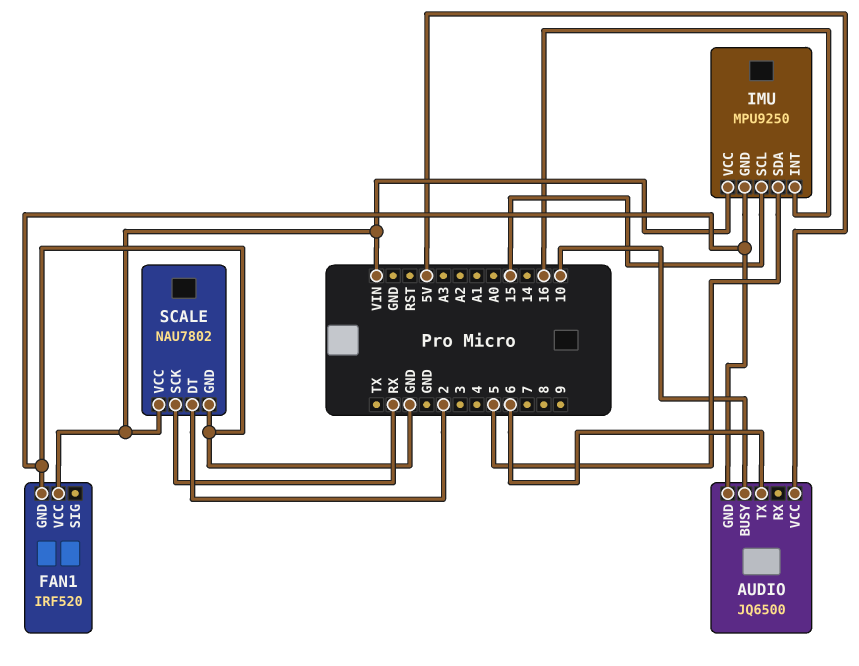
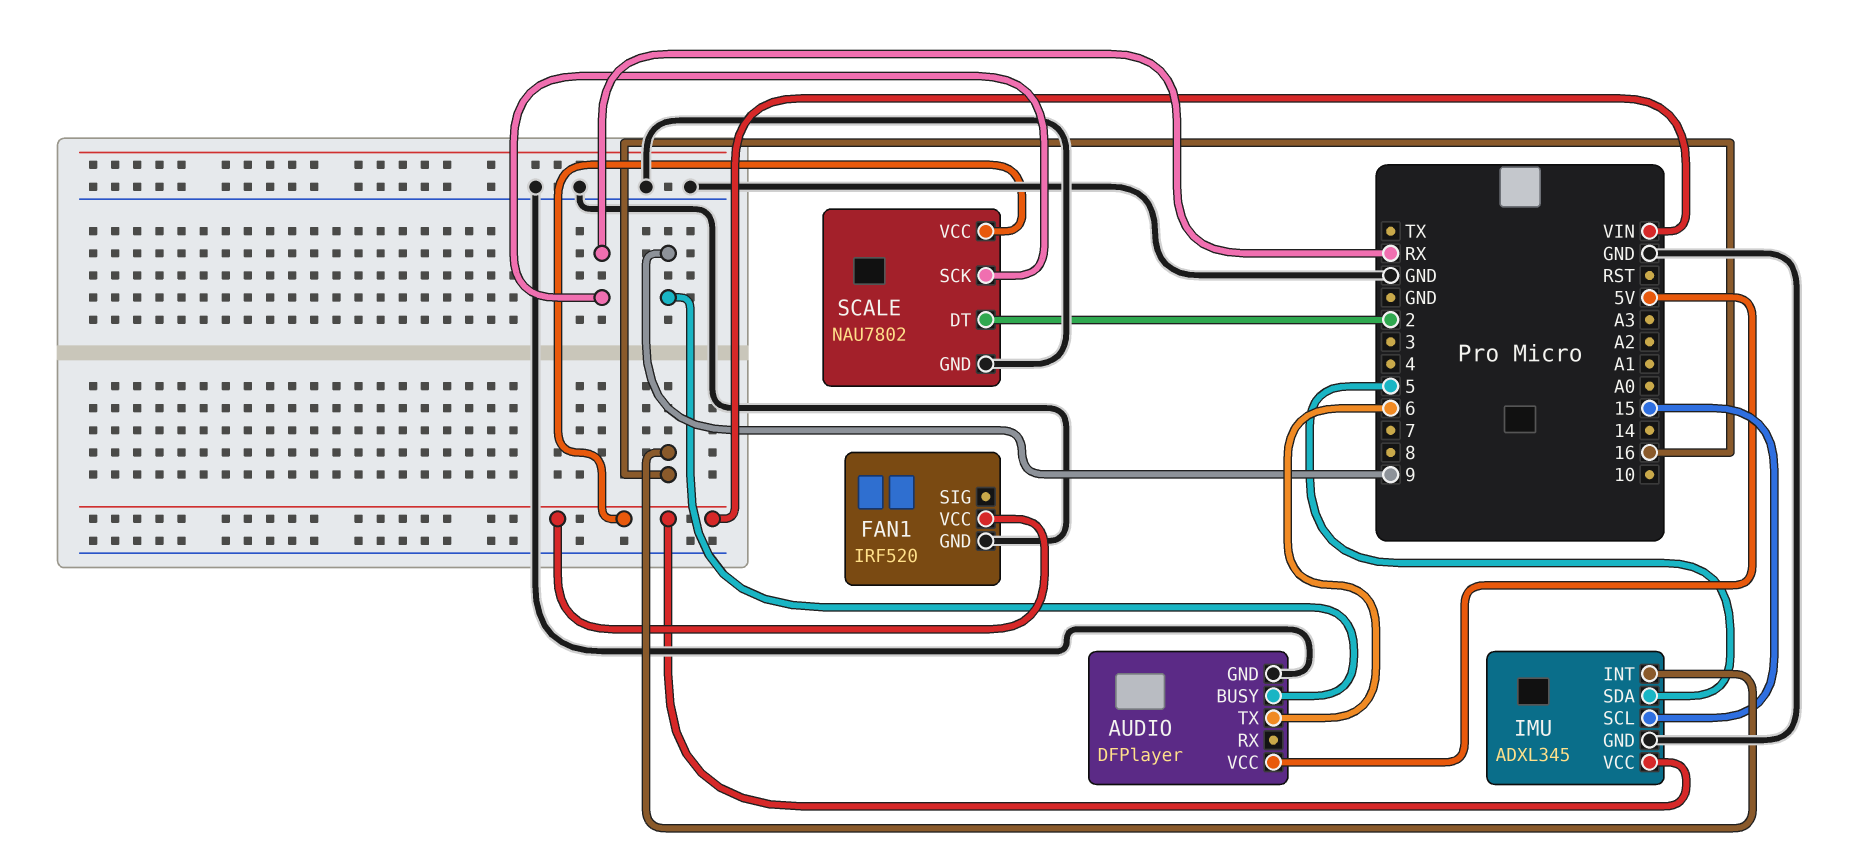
AUDIO: JQ6500 -> DFPlayer
AUDIO pin BUSY: 10 -> 9
IMU: MPU9250 -> ADXL345

